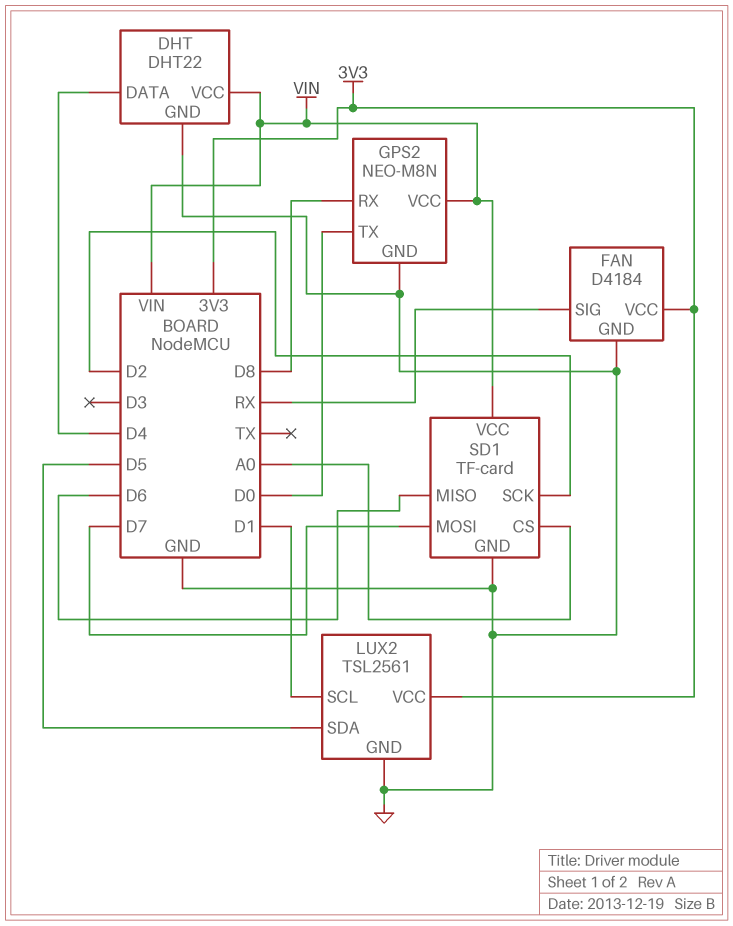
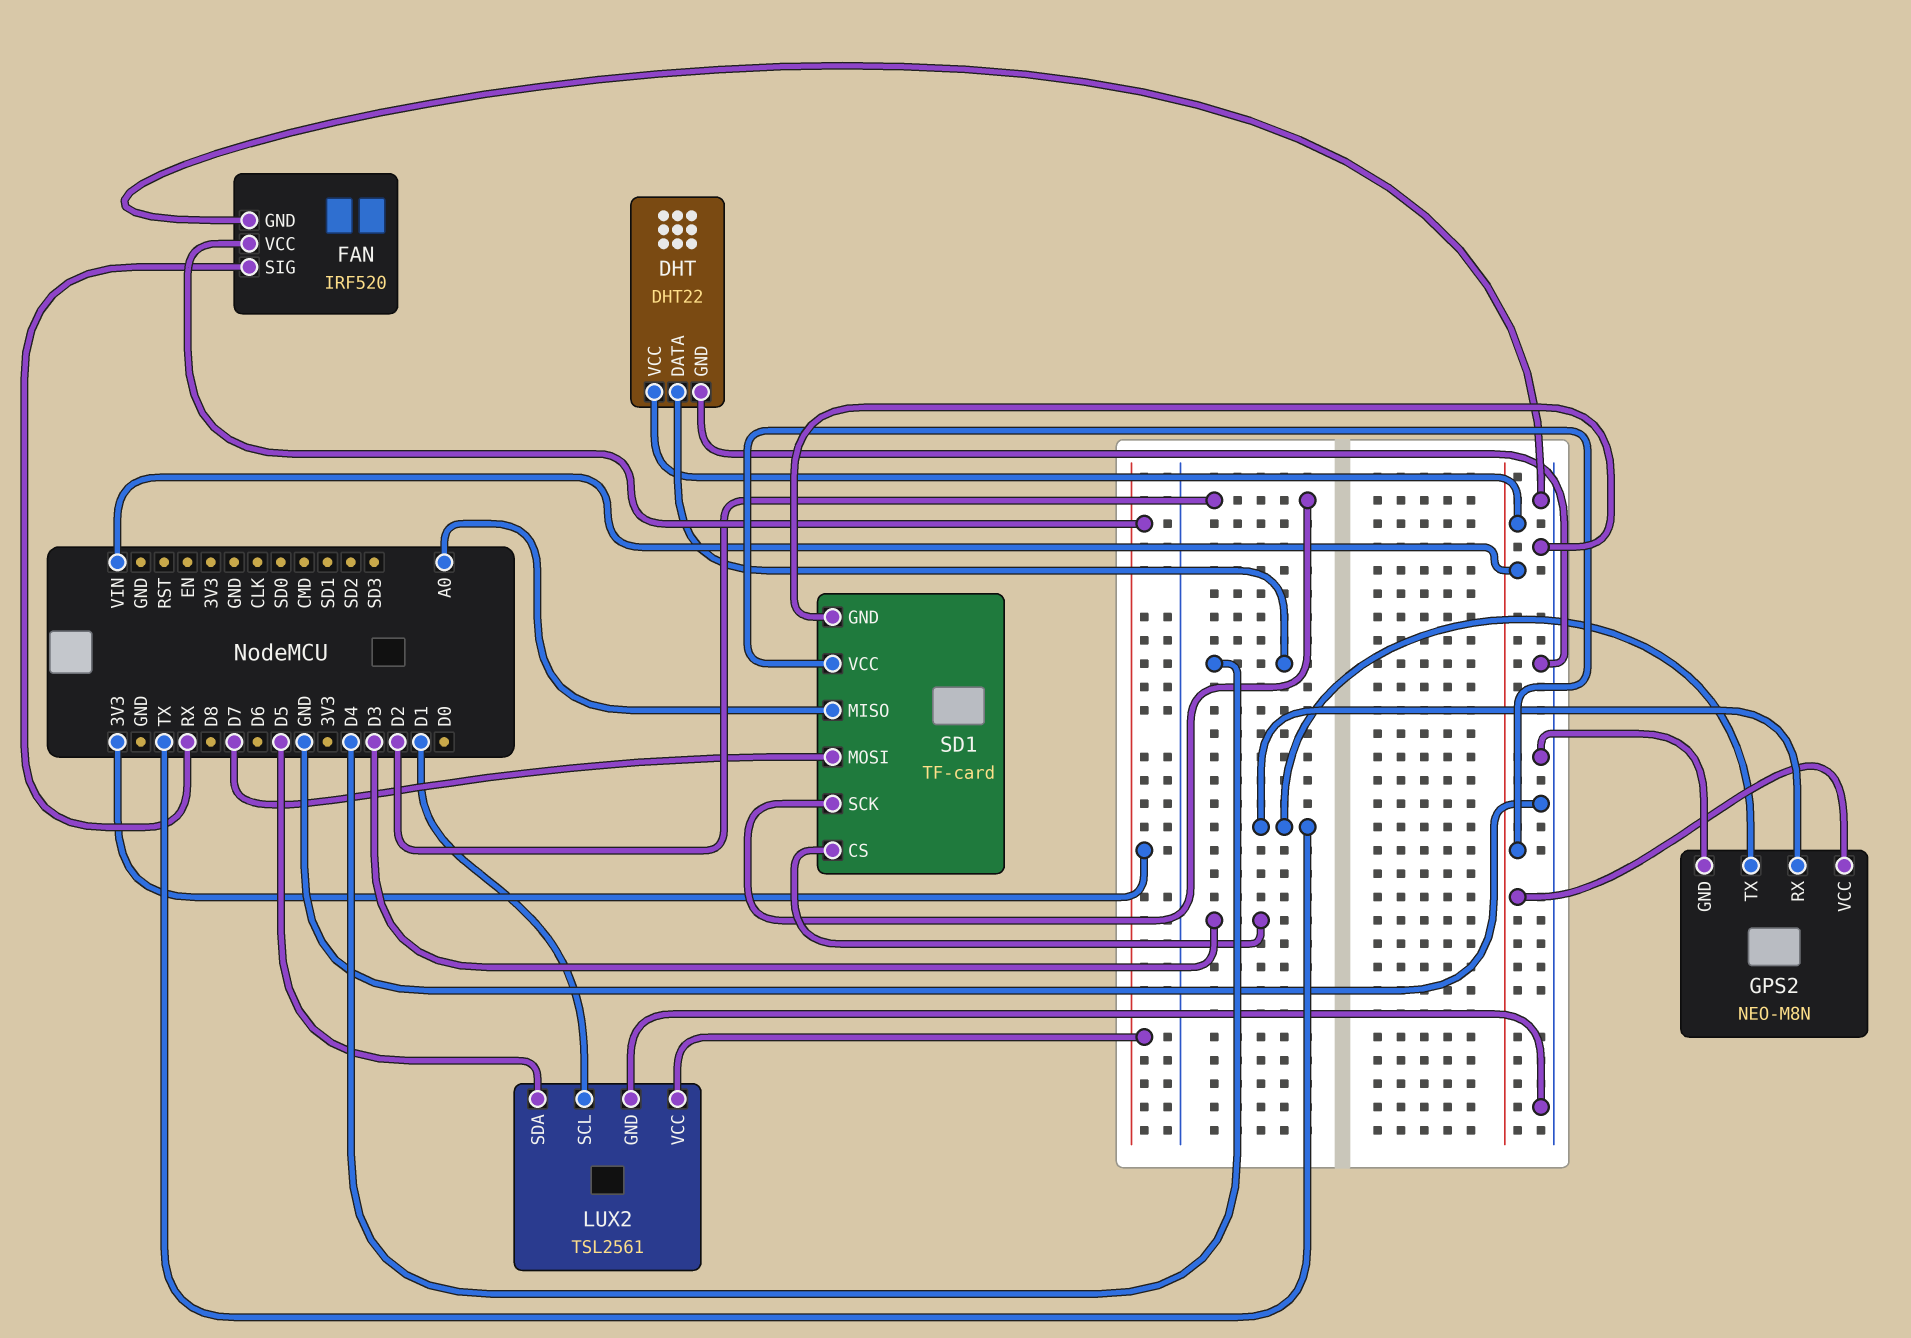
FAN: D4184 -> IRF520
GPS2 pin RX: D8 -> TX
GPS2 pin TX: D0 -> TX
SD1 pin CS: A0 -> D3
SD1 pin MISO: D6 -> A0

